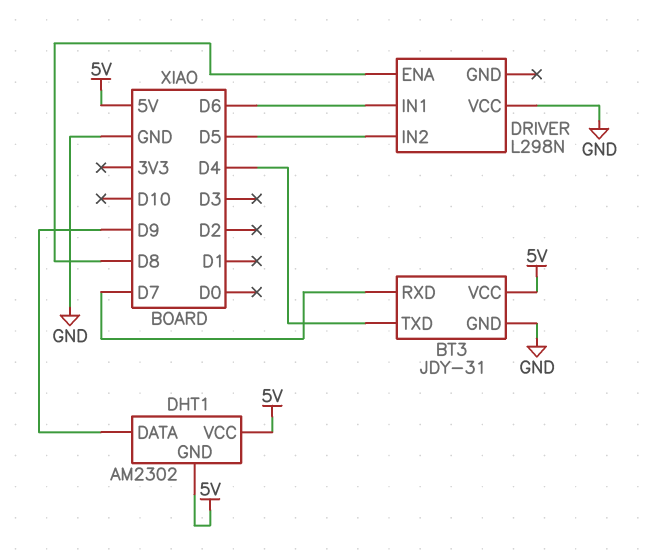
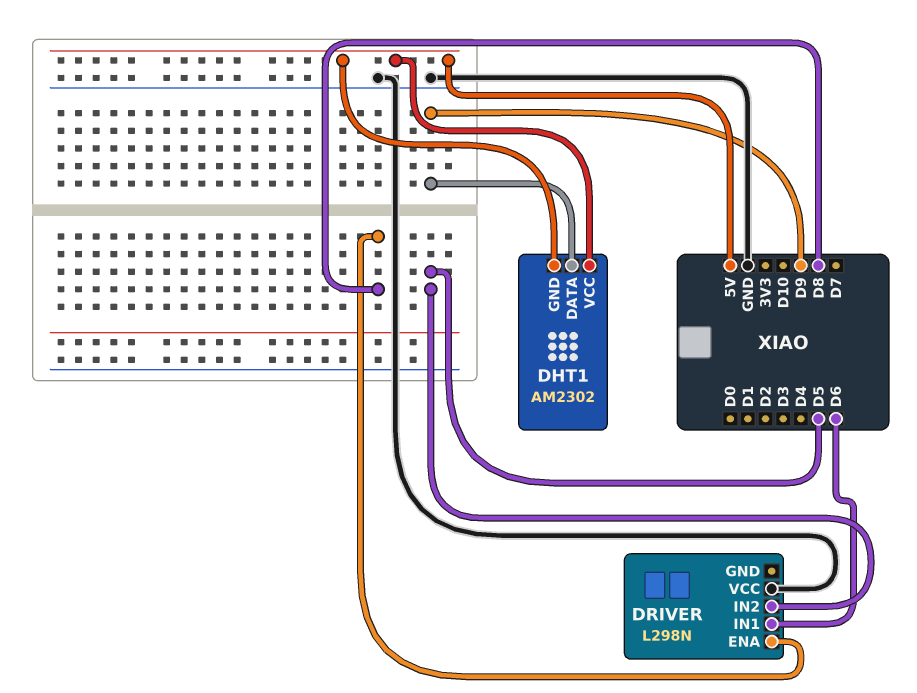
BT3: JDY-31 -> none
BT3 pin GND: GND -> none
BT3 pin RXD: D7 -> none
BT3 pin TXD: D4 -> none
BT3 pin VCC: 5V -> none

